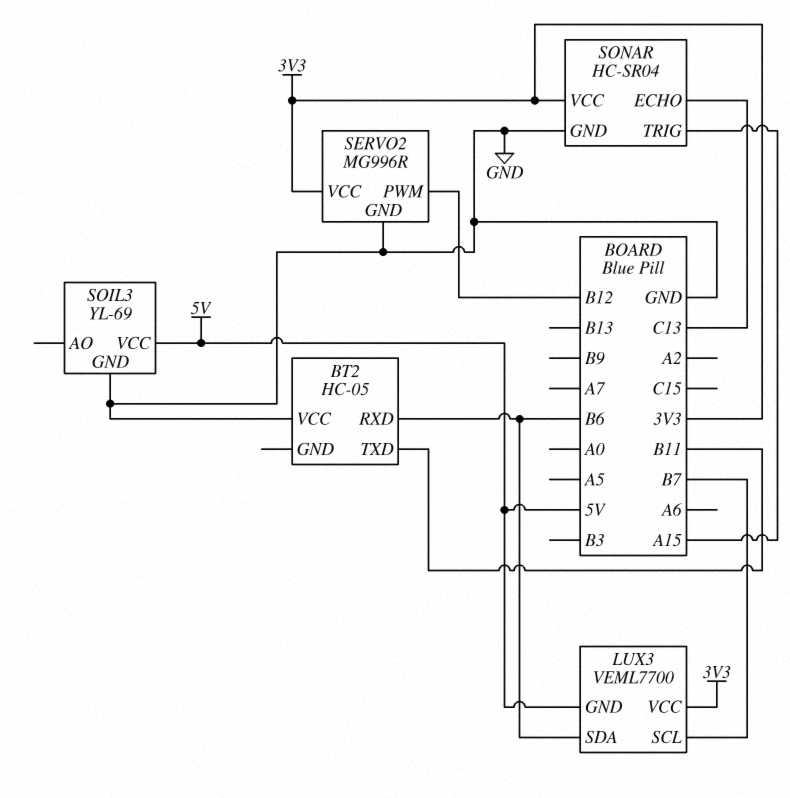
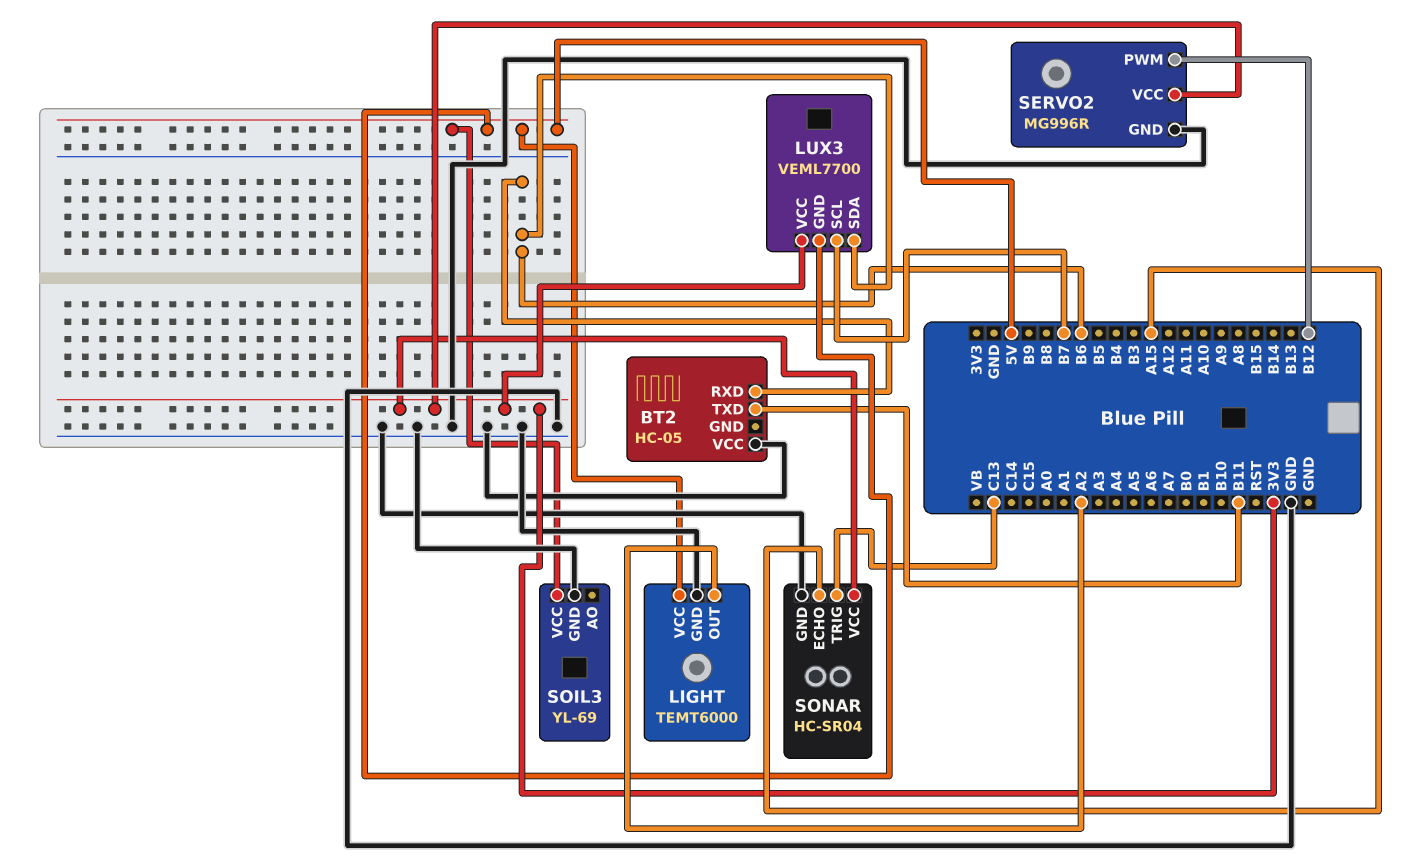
LIGHT: none -> TEMT6000
LIGHT pin GND: none -> GND
LIGHT pin OUT: none -> A2
LIGHT pin VCC: none -> 5V
SONAR pin ECHO: C13 -> A15
SONAR pin TRIG: A15 -> C13

